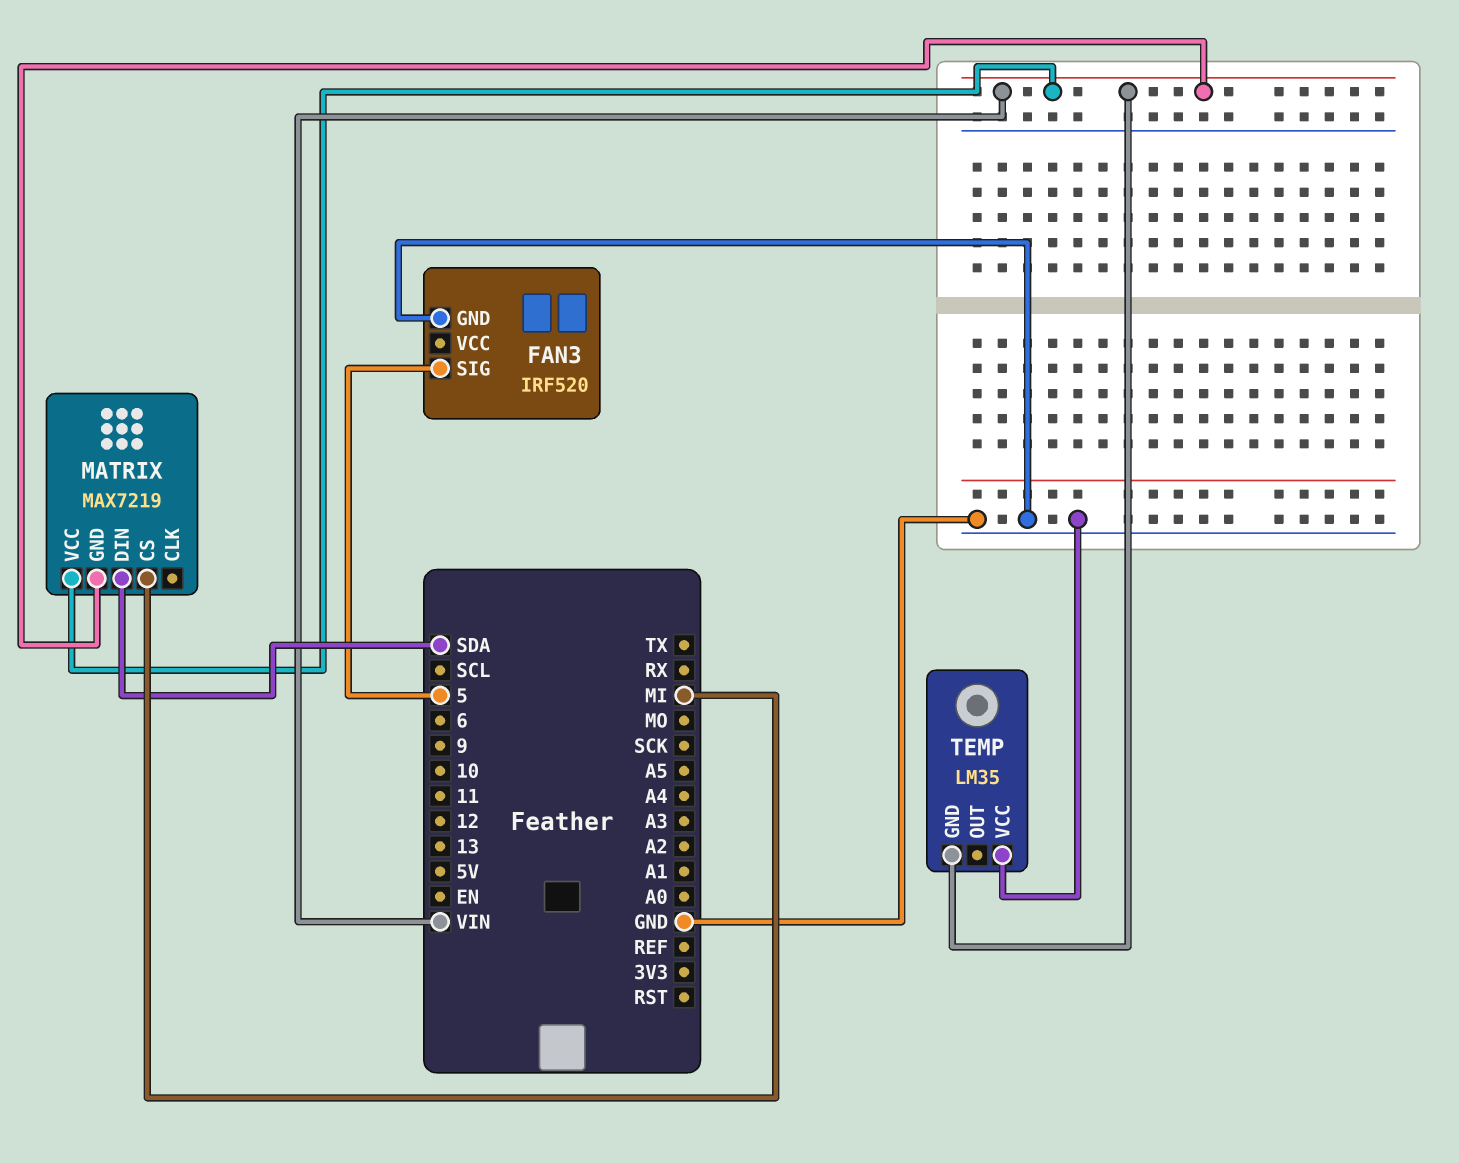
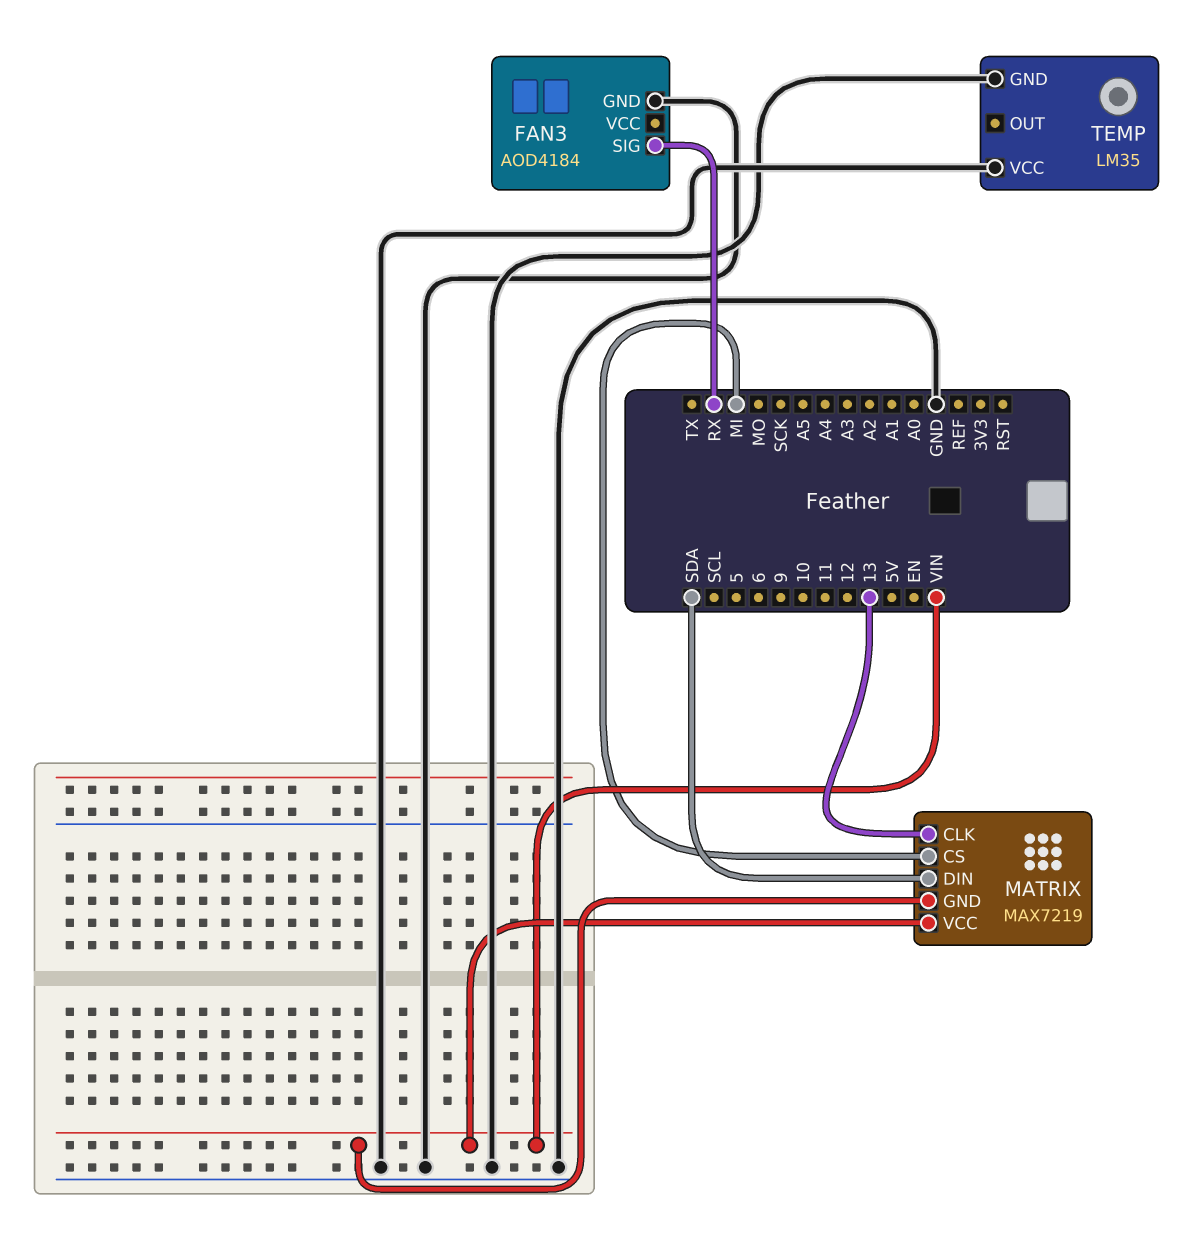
FAN3: IRF520 -> AOD4184
FAN3 pin SIG: 5 -> RX
MATRIX pin CLK: none -> 13
TEMP pin GND: VIN -> GND

